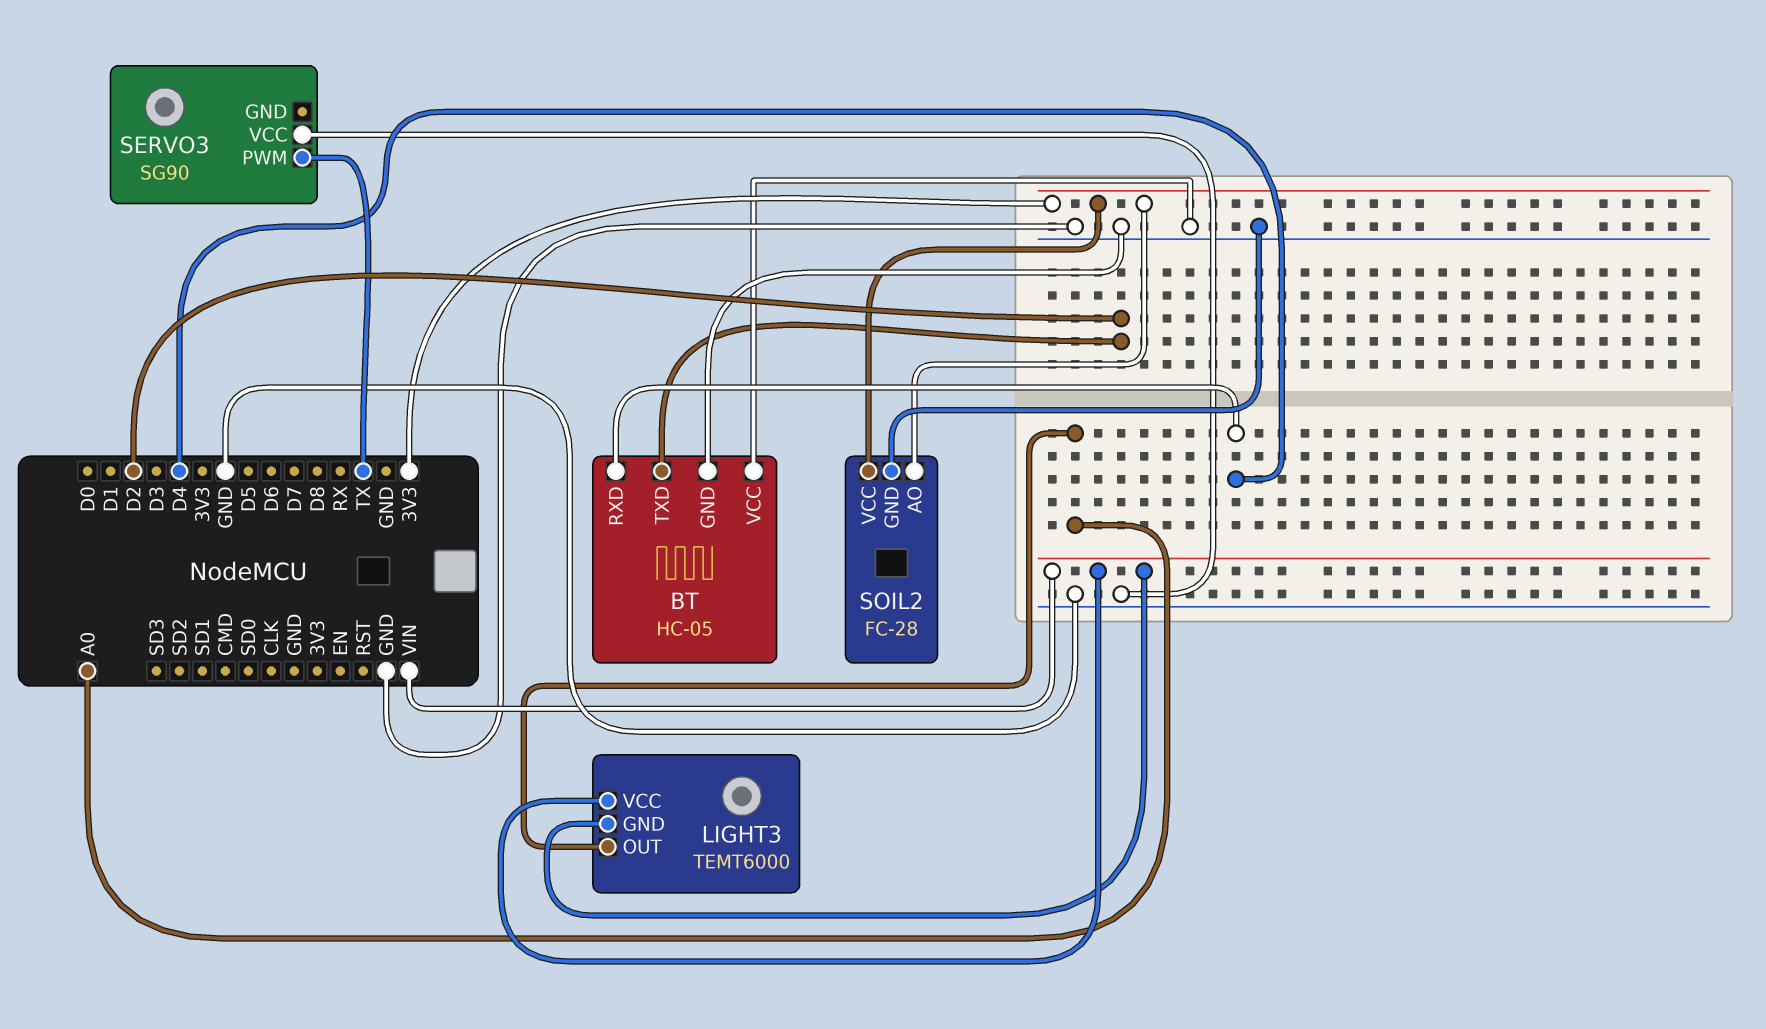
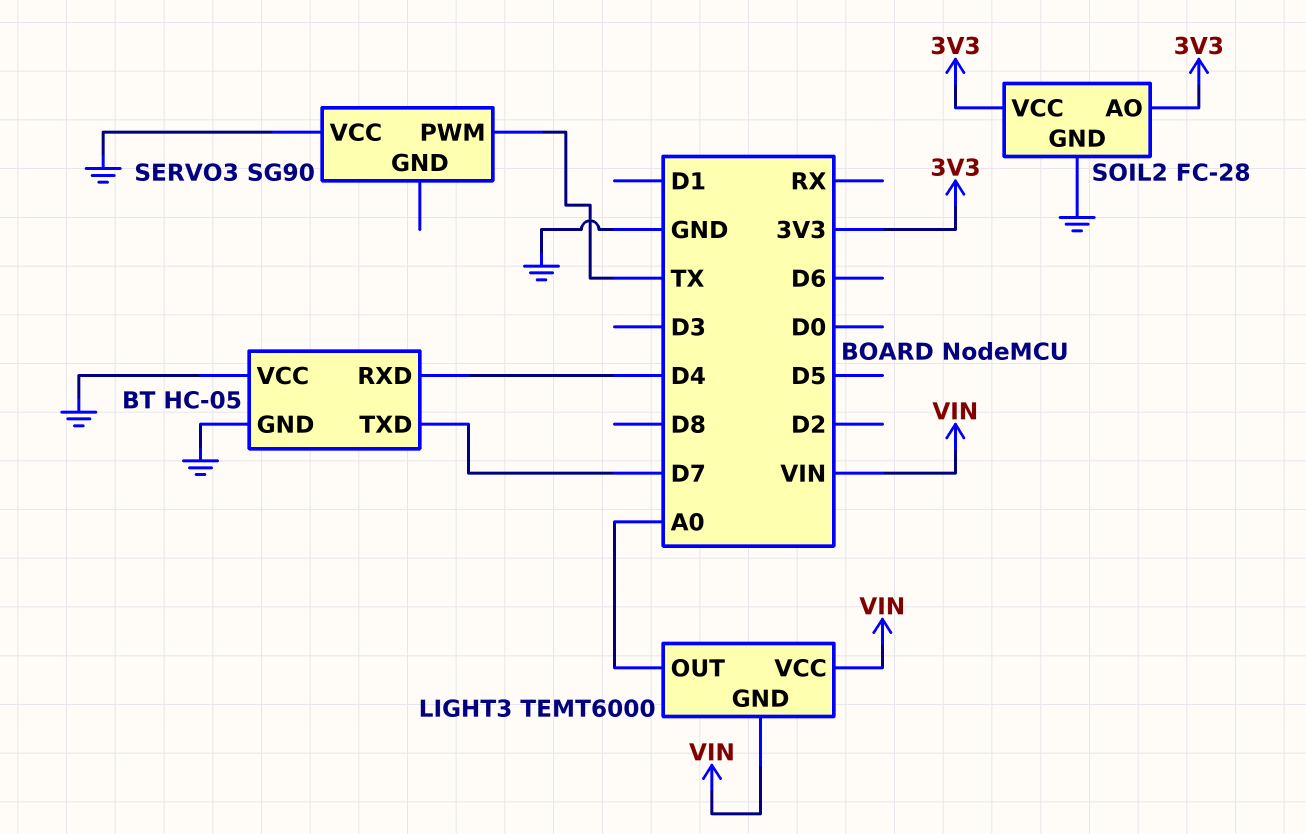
BT pin TXD: D2 -> D7

